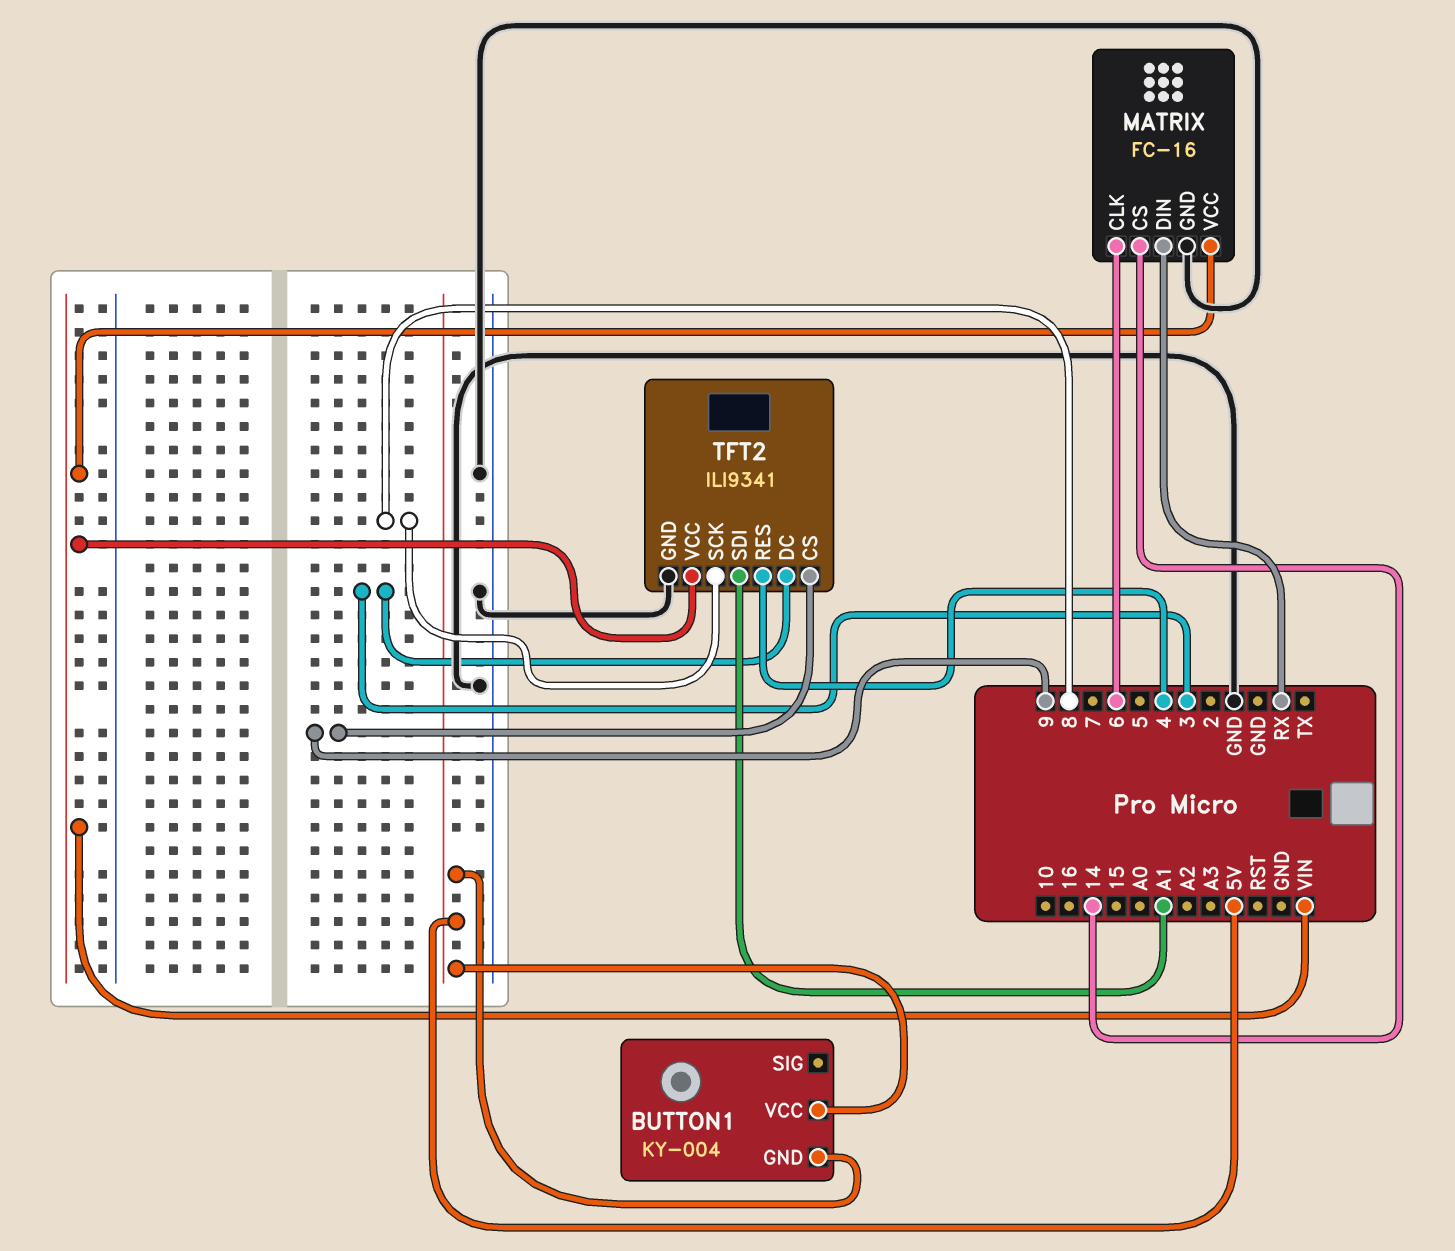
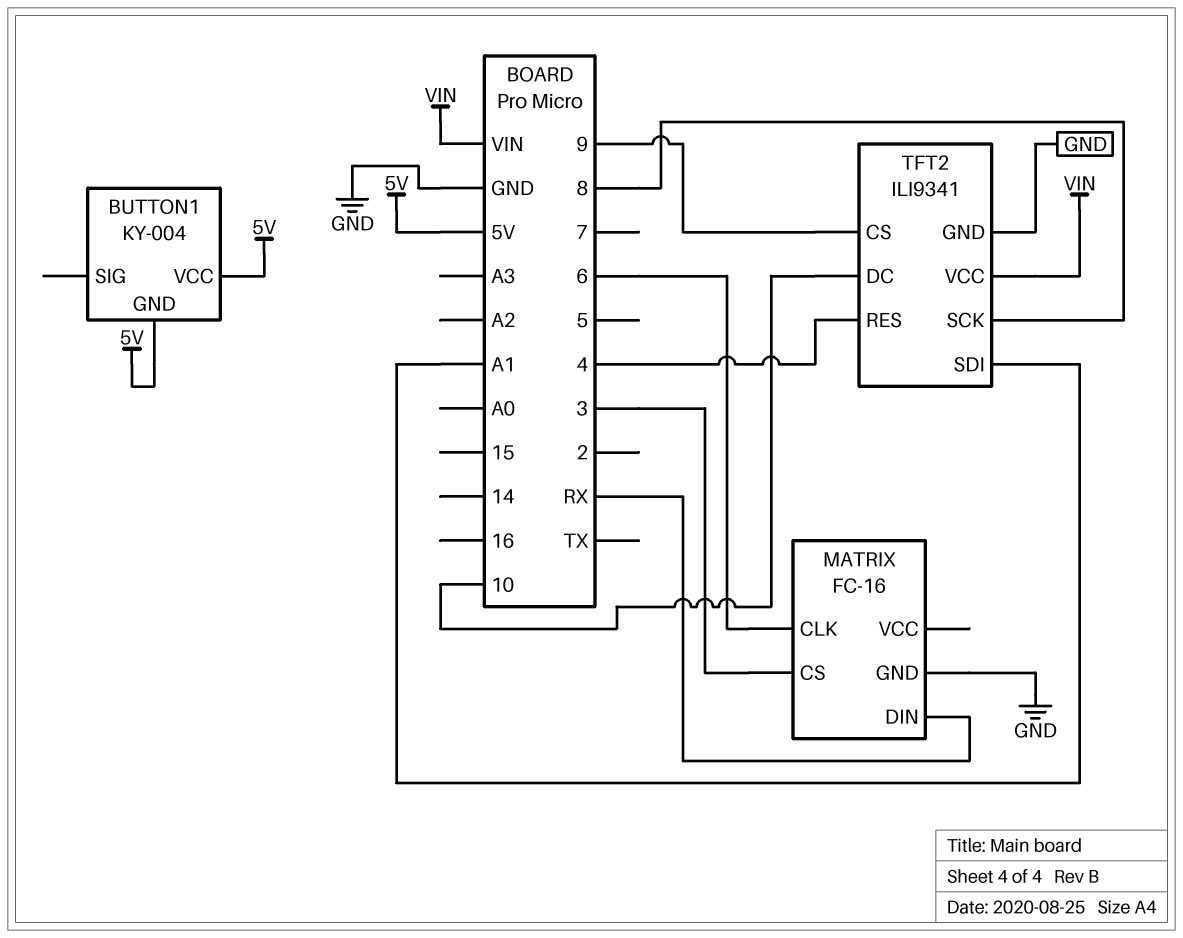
MATRIX pin CS: 14 -> 3
MATRIX pin VCC: VIN -> none
TFT2 pin DC: 3 -> 10

